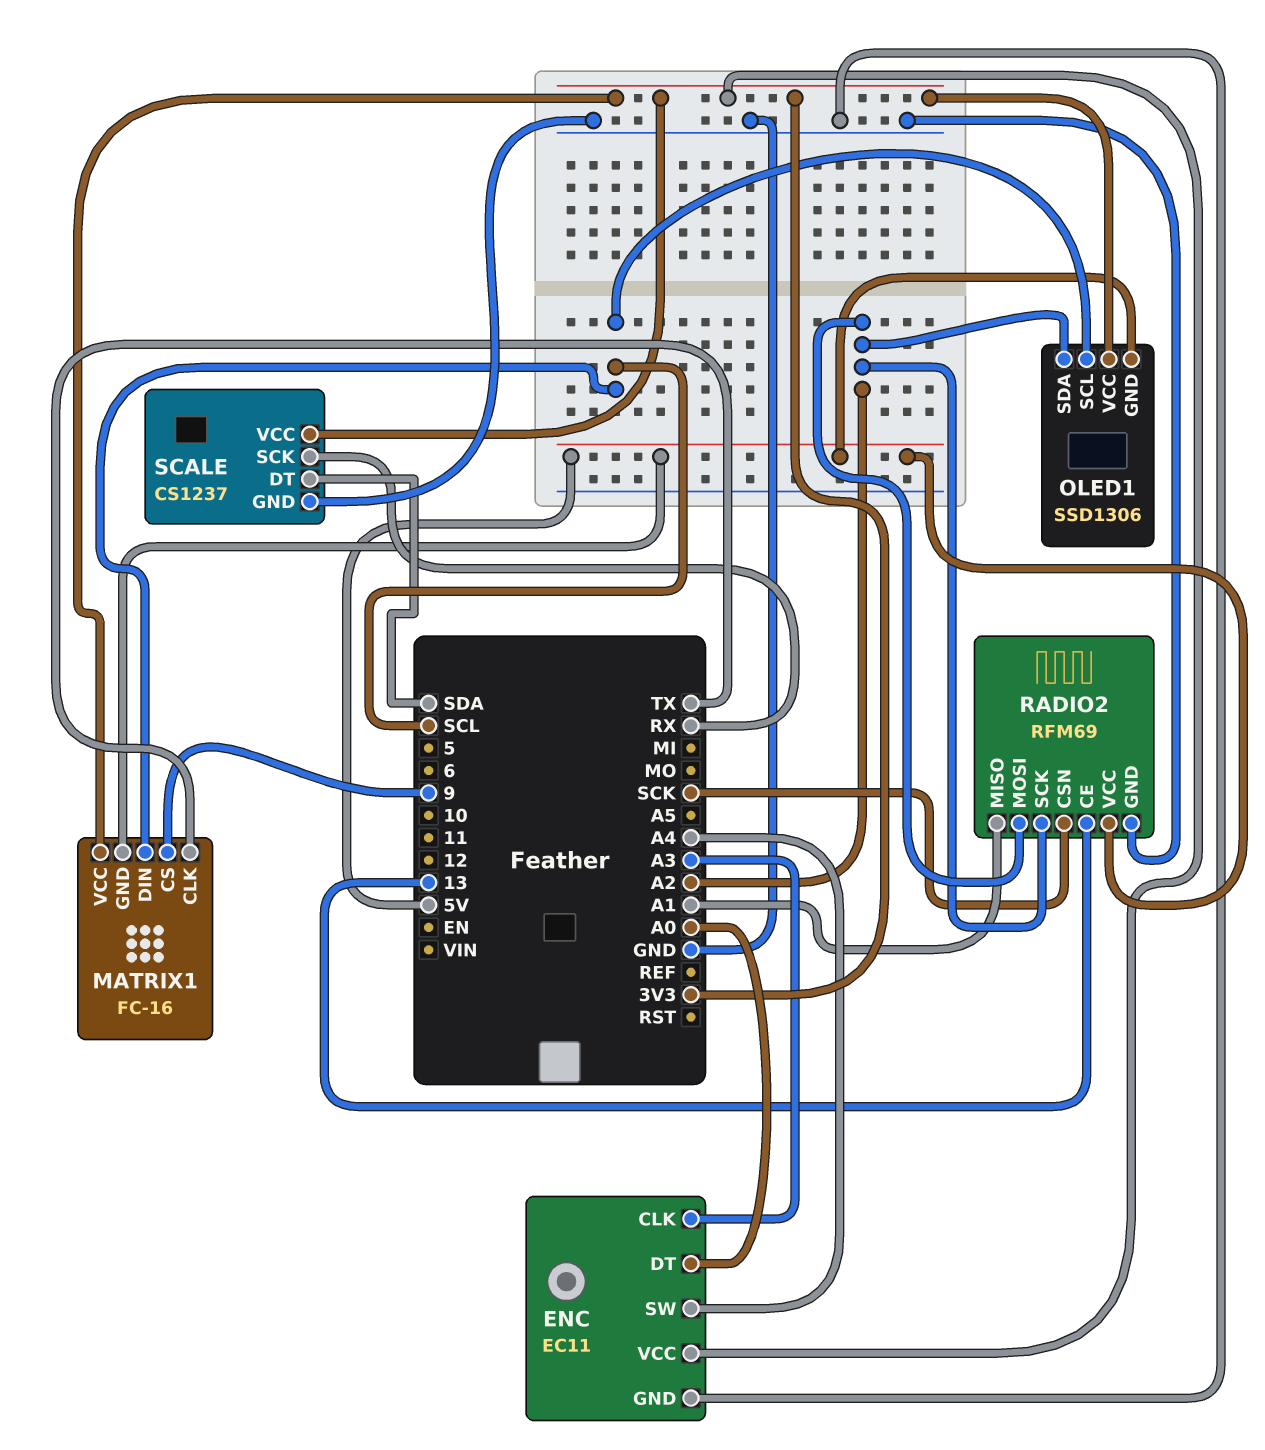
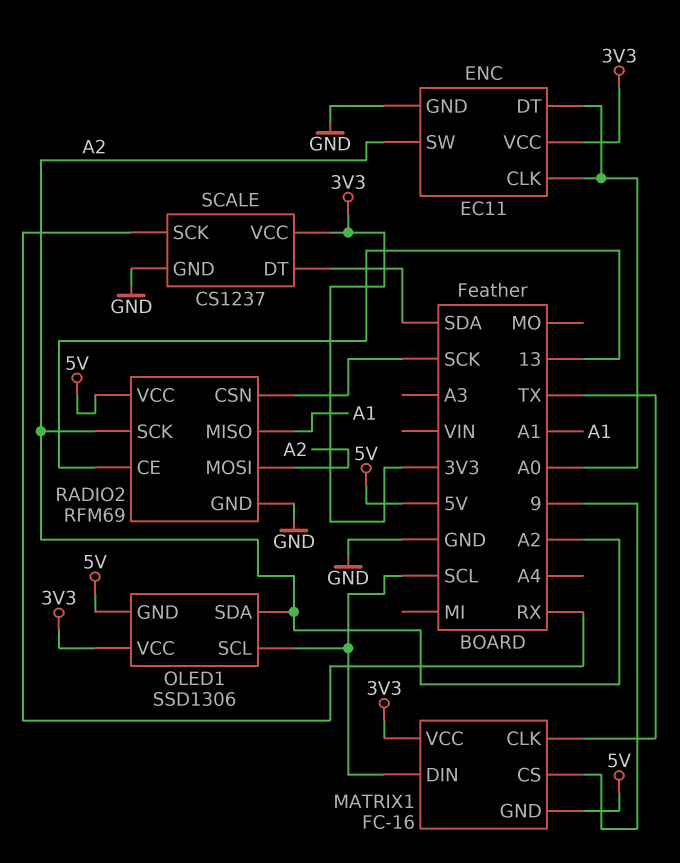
ENC pin CLK: A3 -> A0
ENC pin SW: A4 -> A2

